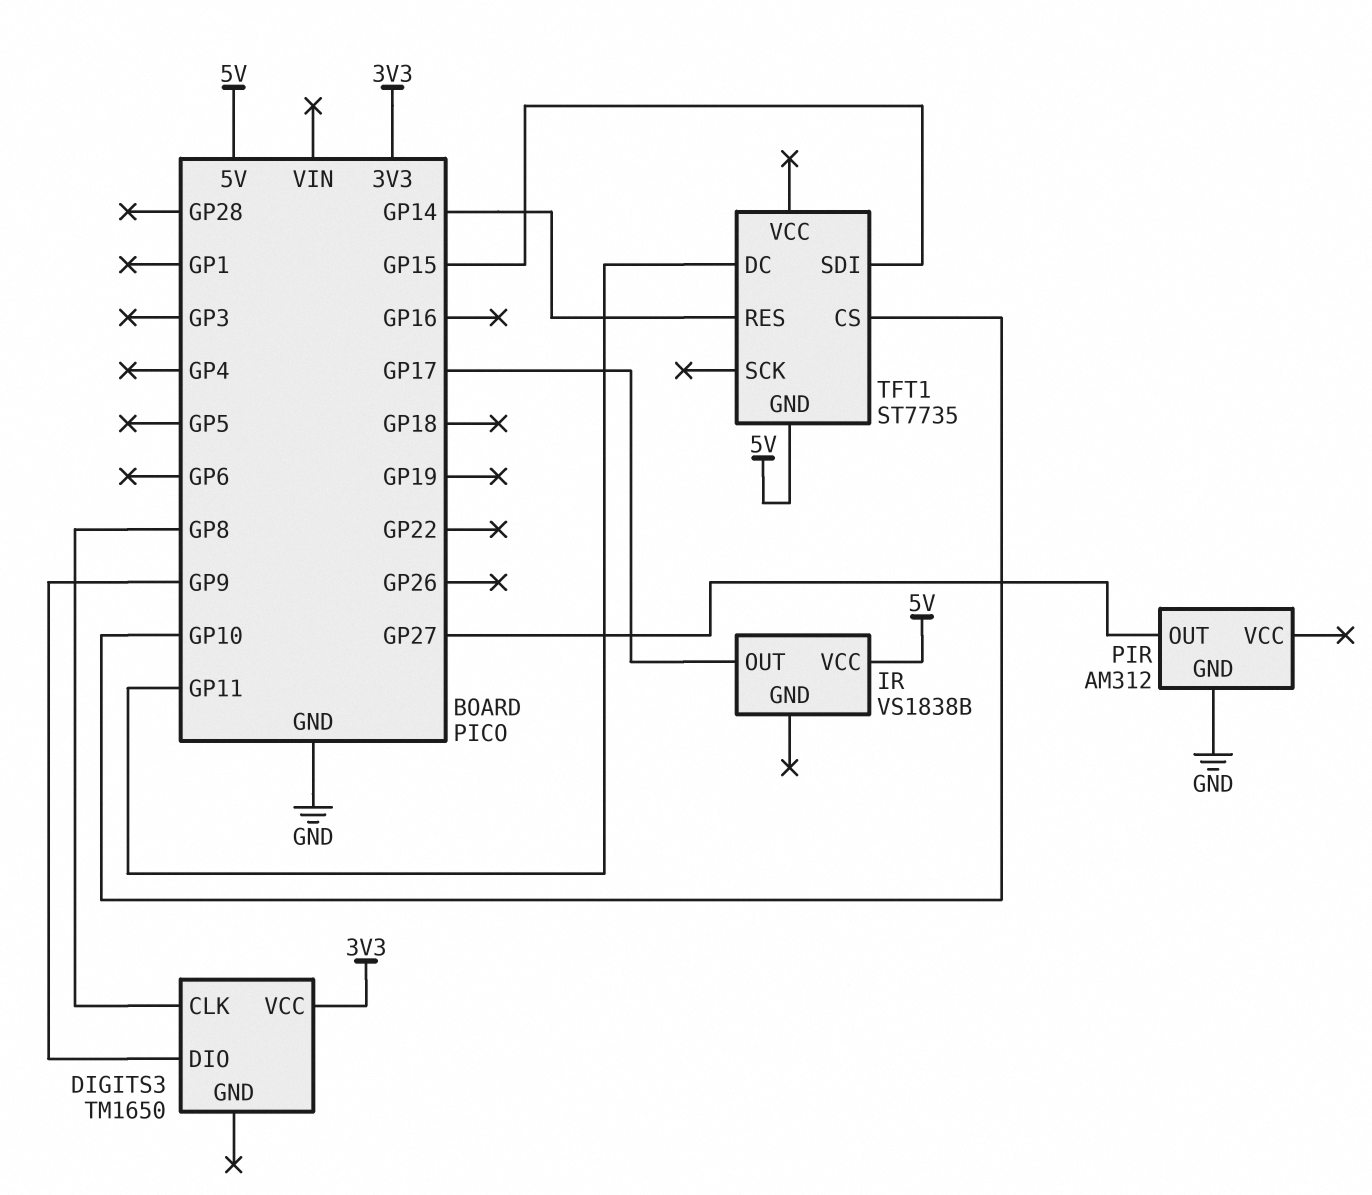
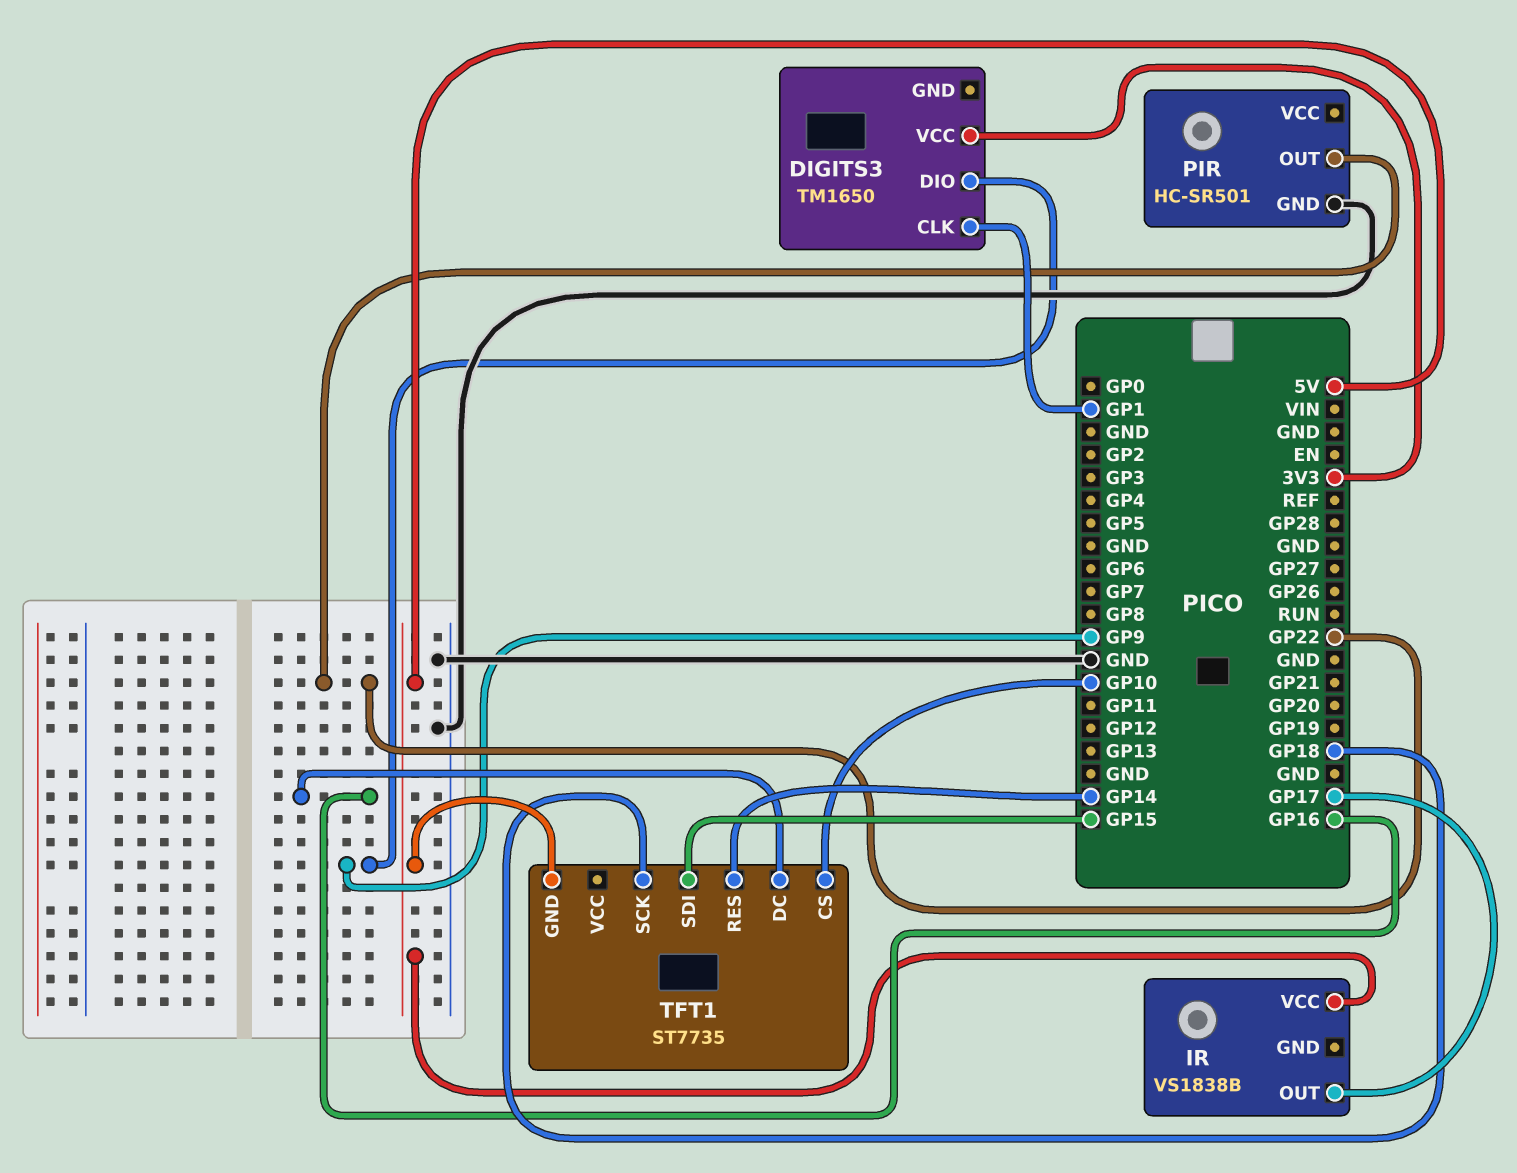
DIGITS3 pin CLK: GP8 -> GP1
PIR: AM312 -> HC-SR501
PIR pin OUT: GP27 -> GP22
TFT1 pin DC: GP11 -> GP16
TFT1 pin SCK: none -> GP18

